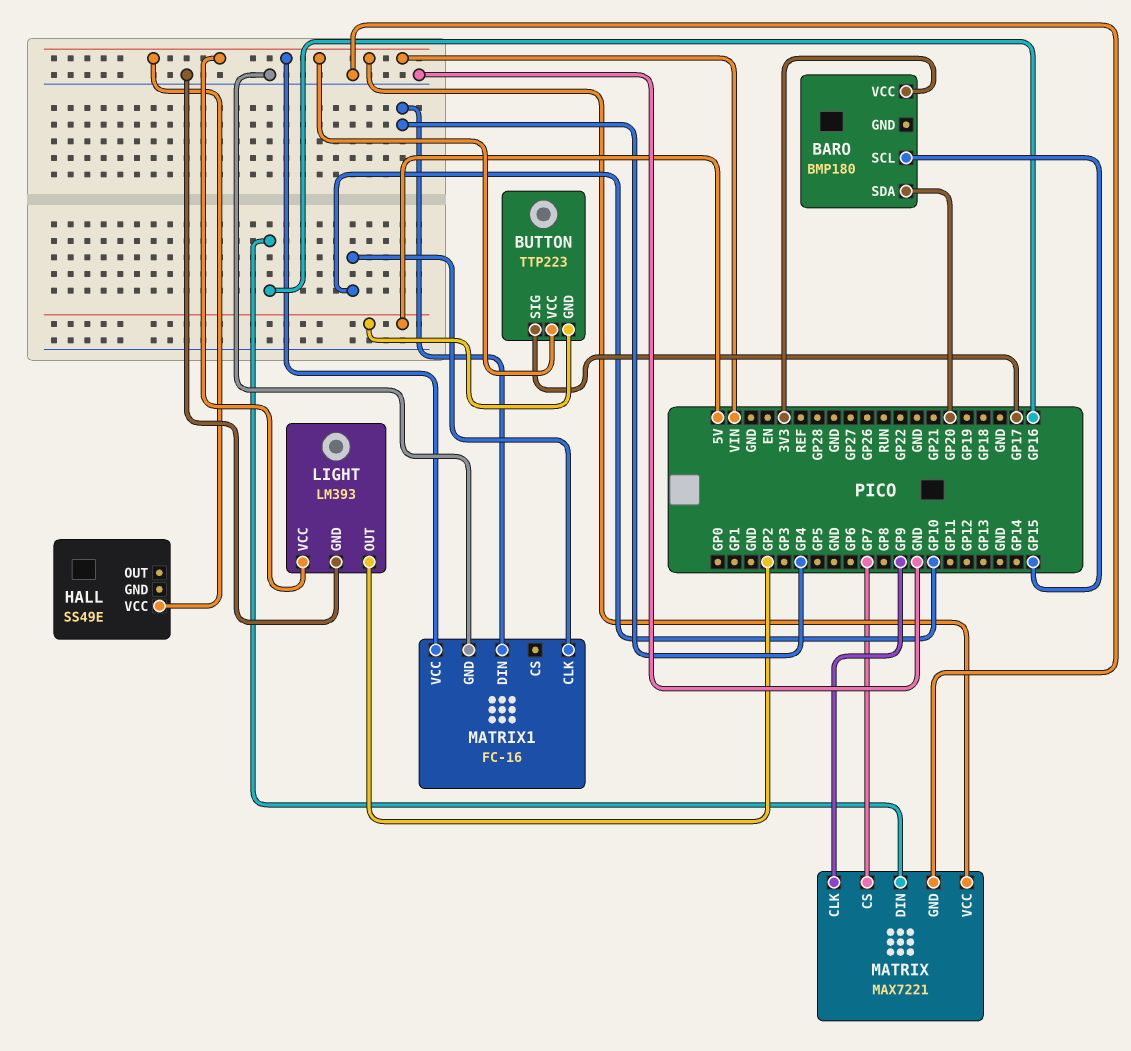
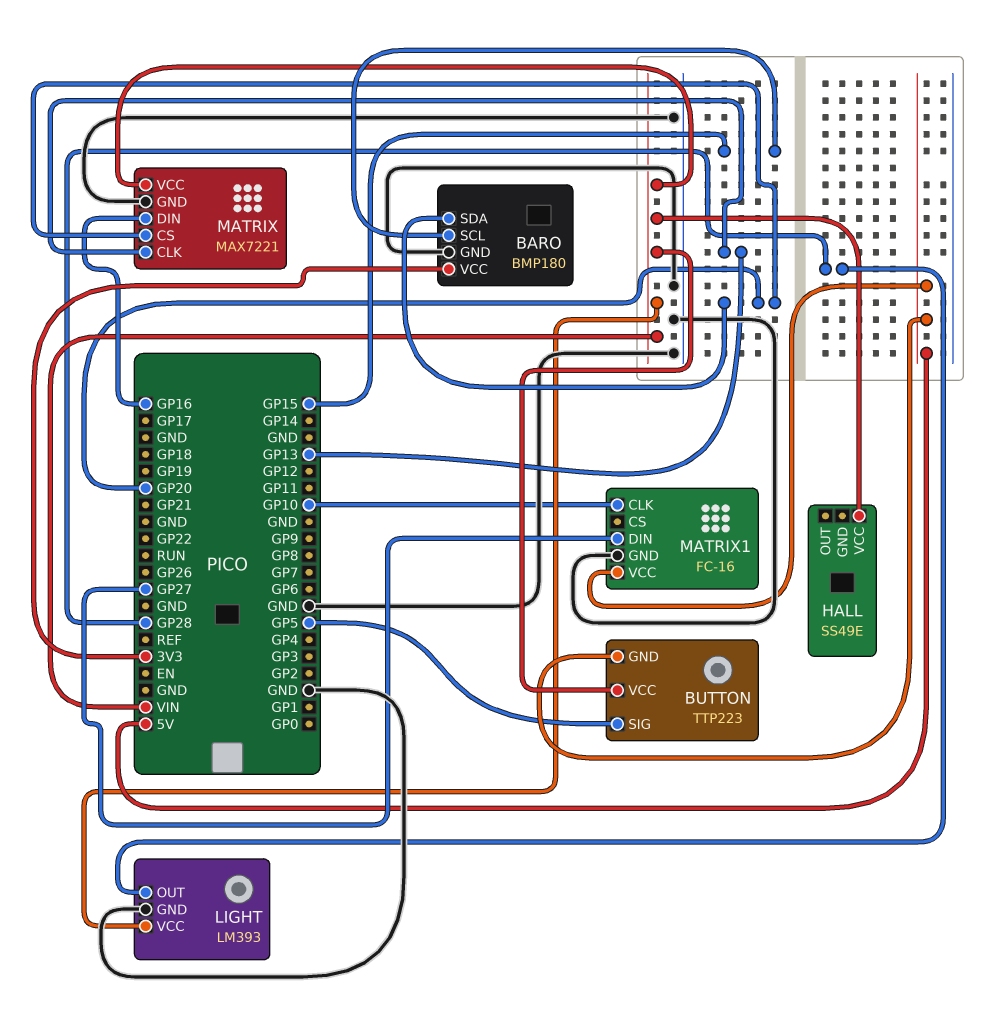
BARO pin GND: none -> GND
BUTTON pin SIG: GP17 -> GP5
LIGHT pin OUT: GP2 -> GP28
MATRIX pin CLK: GP9 -> GP13
MATRIX pin CS: GP7 -> GP20
MATRIX1 pin DIN: GP4 -> GP27
MATRIX1 pin VCC: VIN -> 5V

